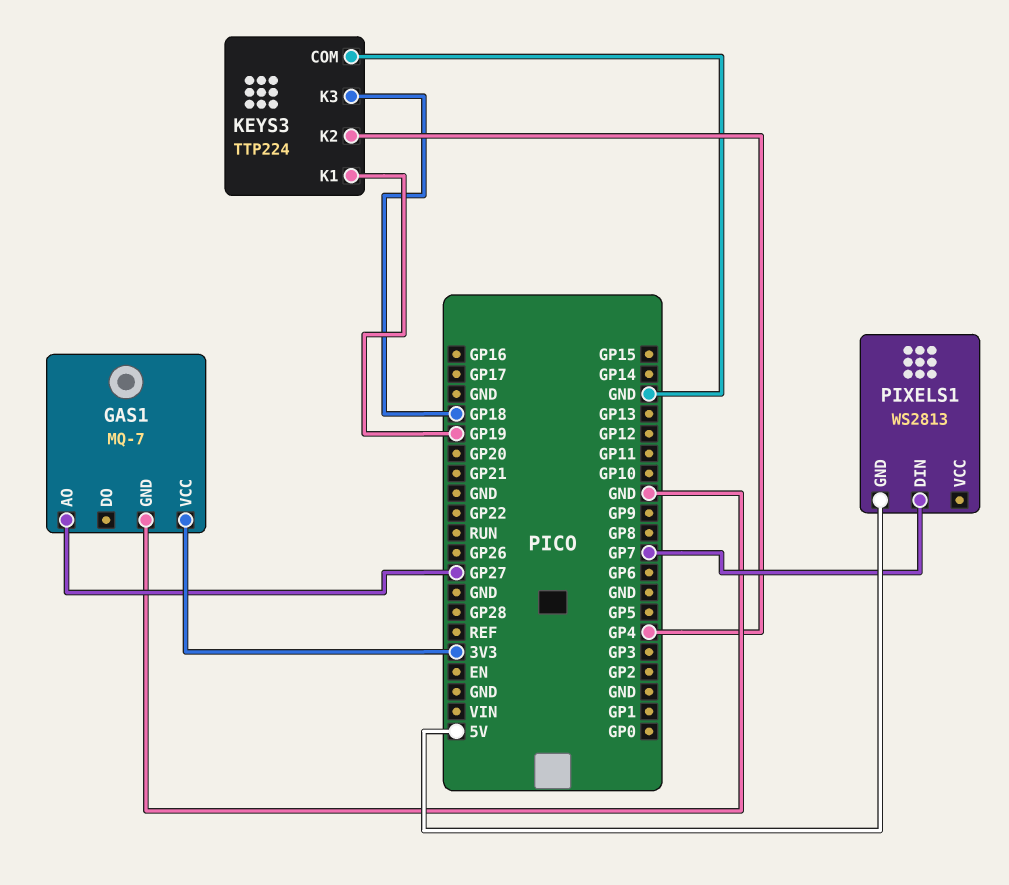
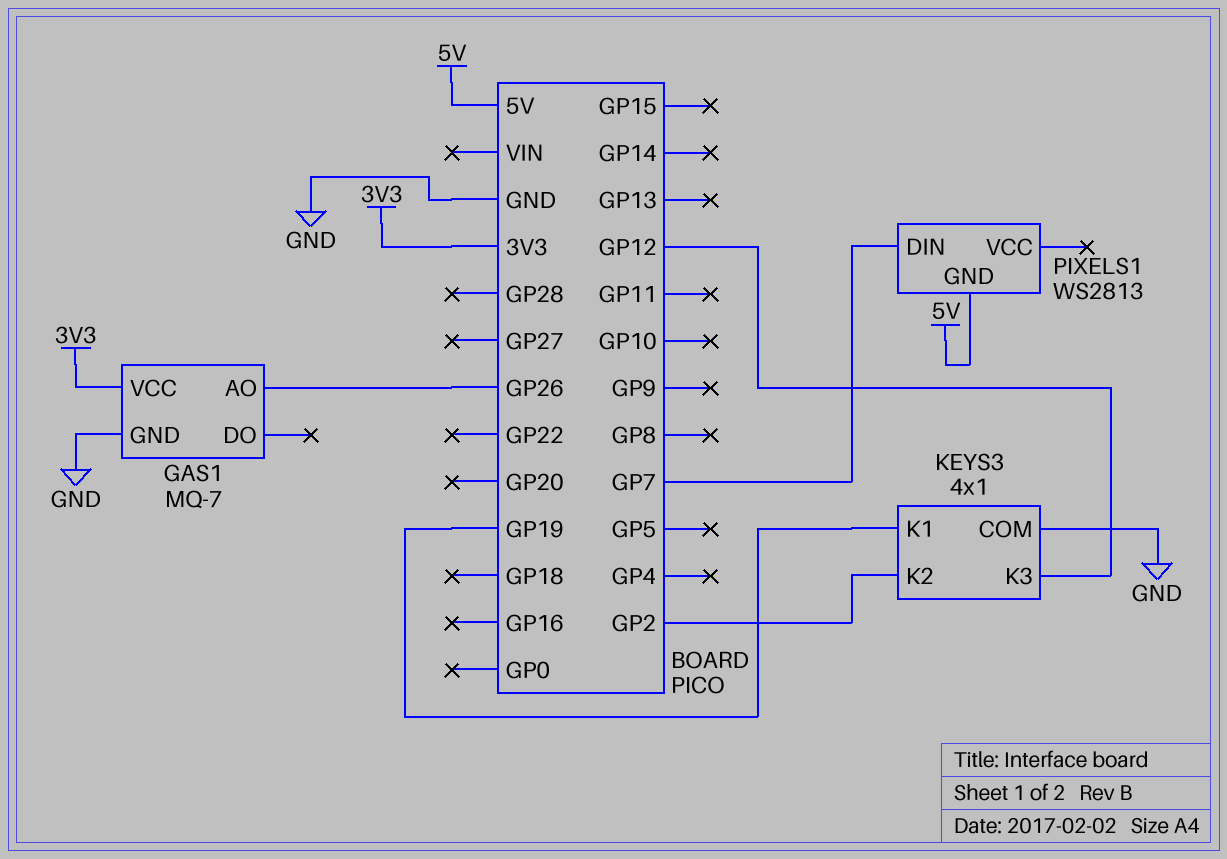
GAS1 pin AO: GP27 -> GP26
KEYS3: TTP224 -> 4x1
KEYS3 pin K2: GP4 -> GP2
KEYS3 pin K3: GP18 -> GP12

